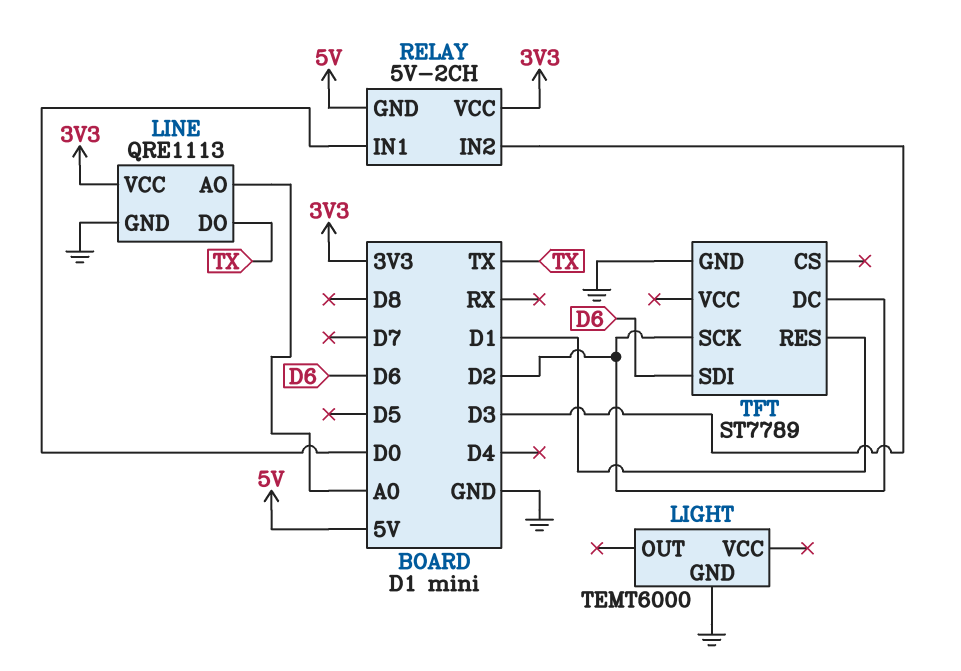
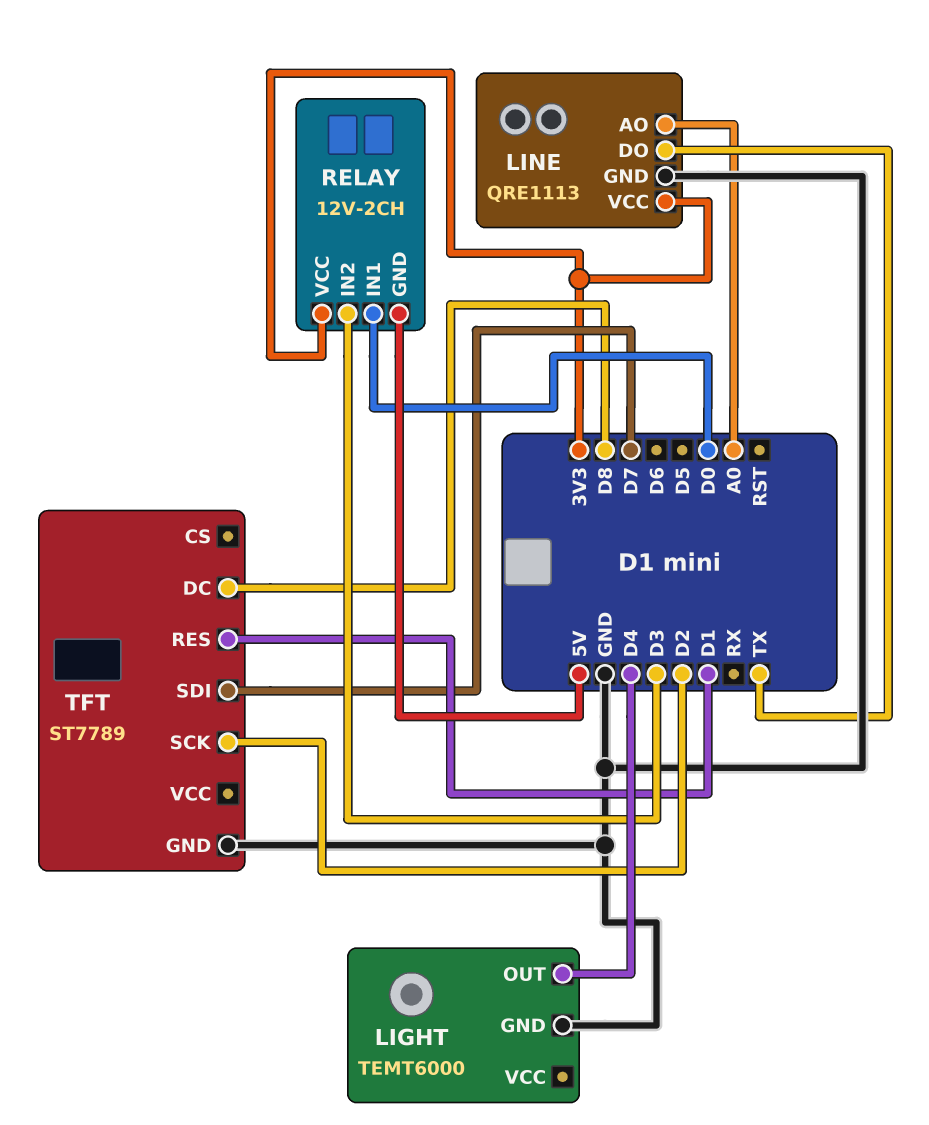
LIGHT pin OUT: none -> D4
RELAY: 5V-2CH -> 12V-2CH
TFT pin DC: D2 -> D8
TFT pin SDI: D6 -> D7

